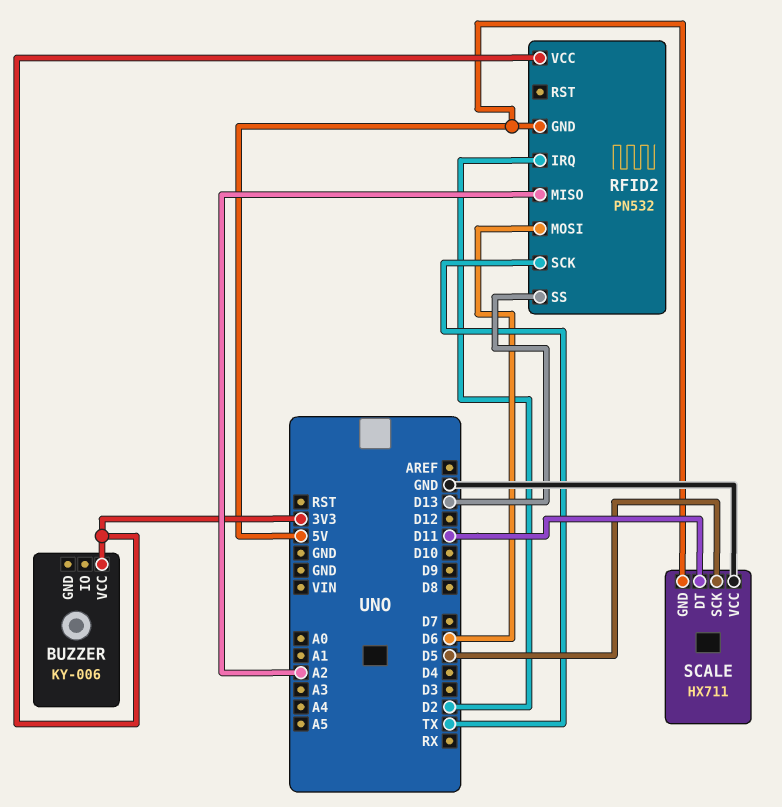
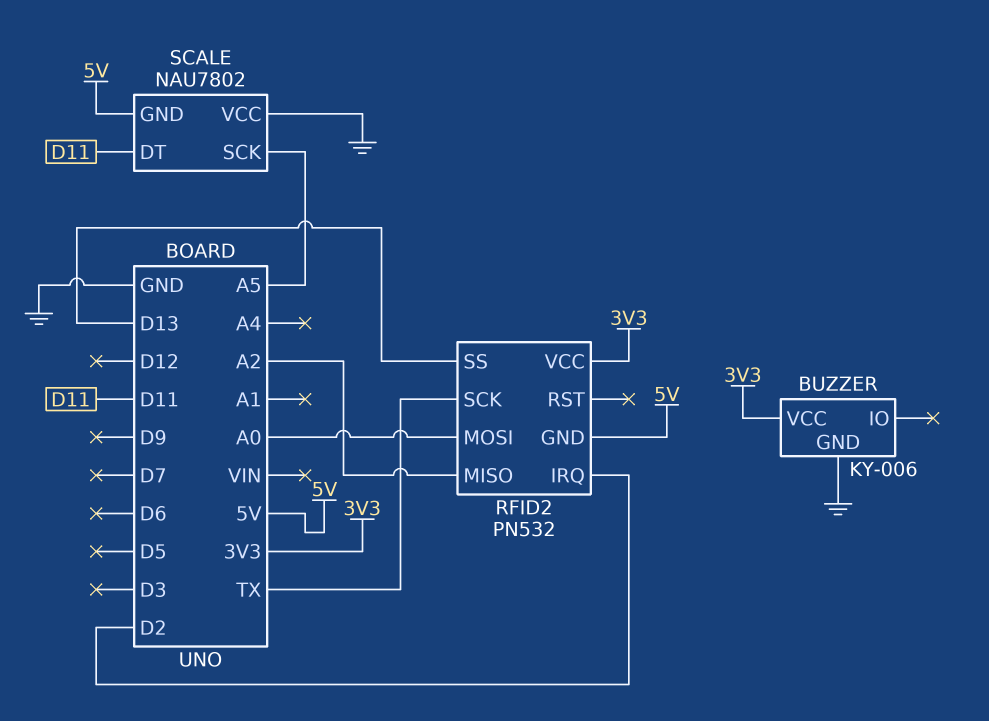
BUZZER pin GND: none -> GND
RFID2 pin MOSI: D6 -> A0
SCALE: HX711 -> NAU7802
SCALE pin SCK: D5 -> A5

